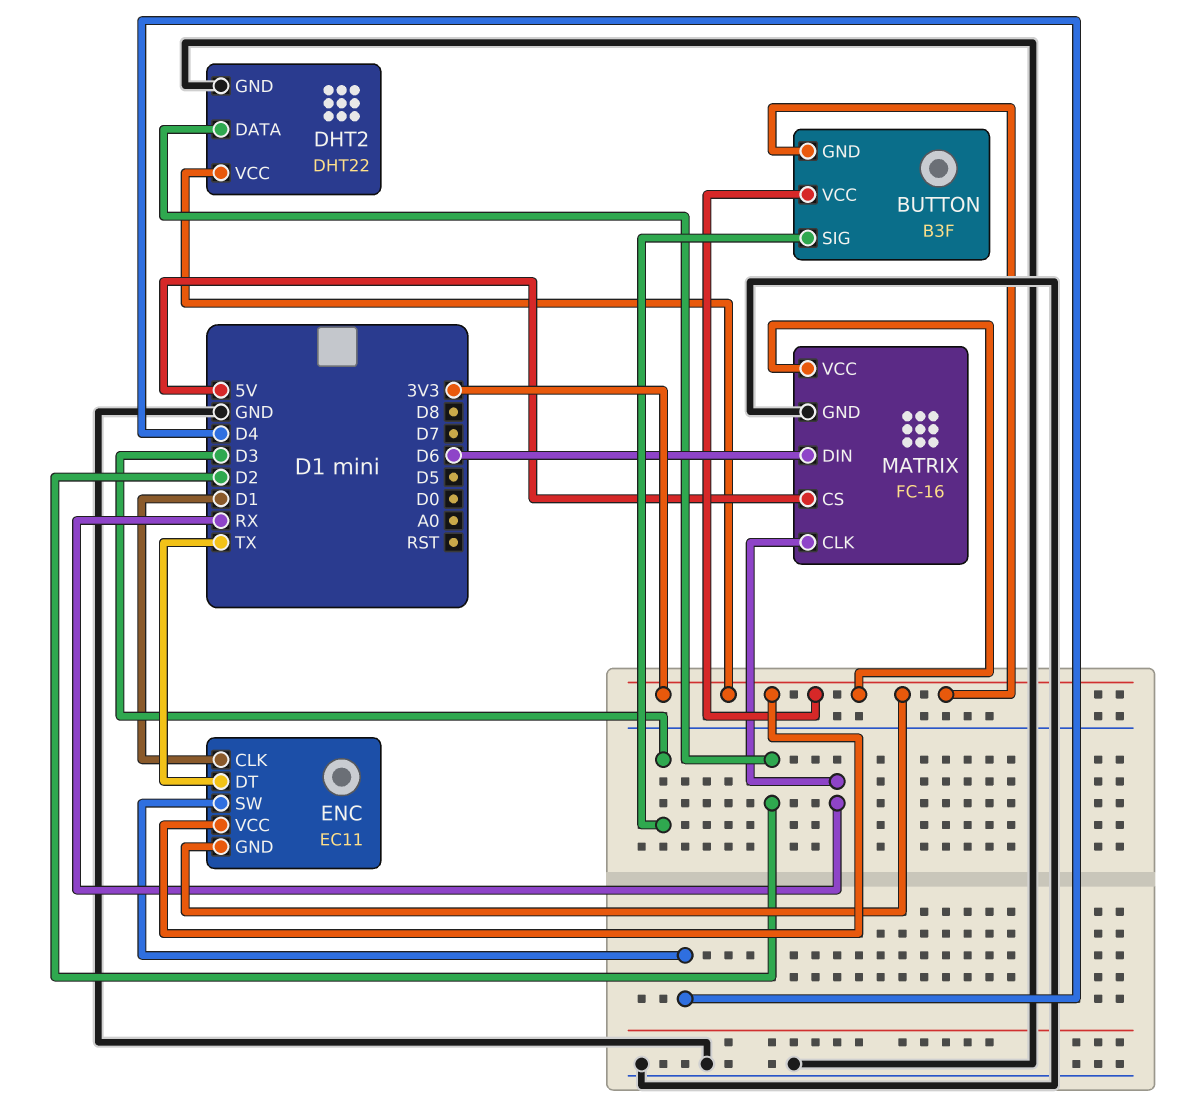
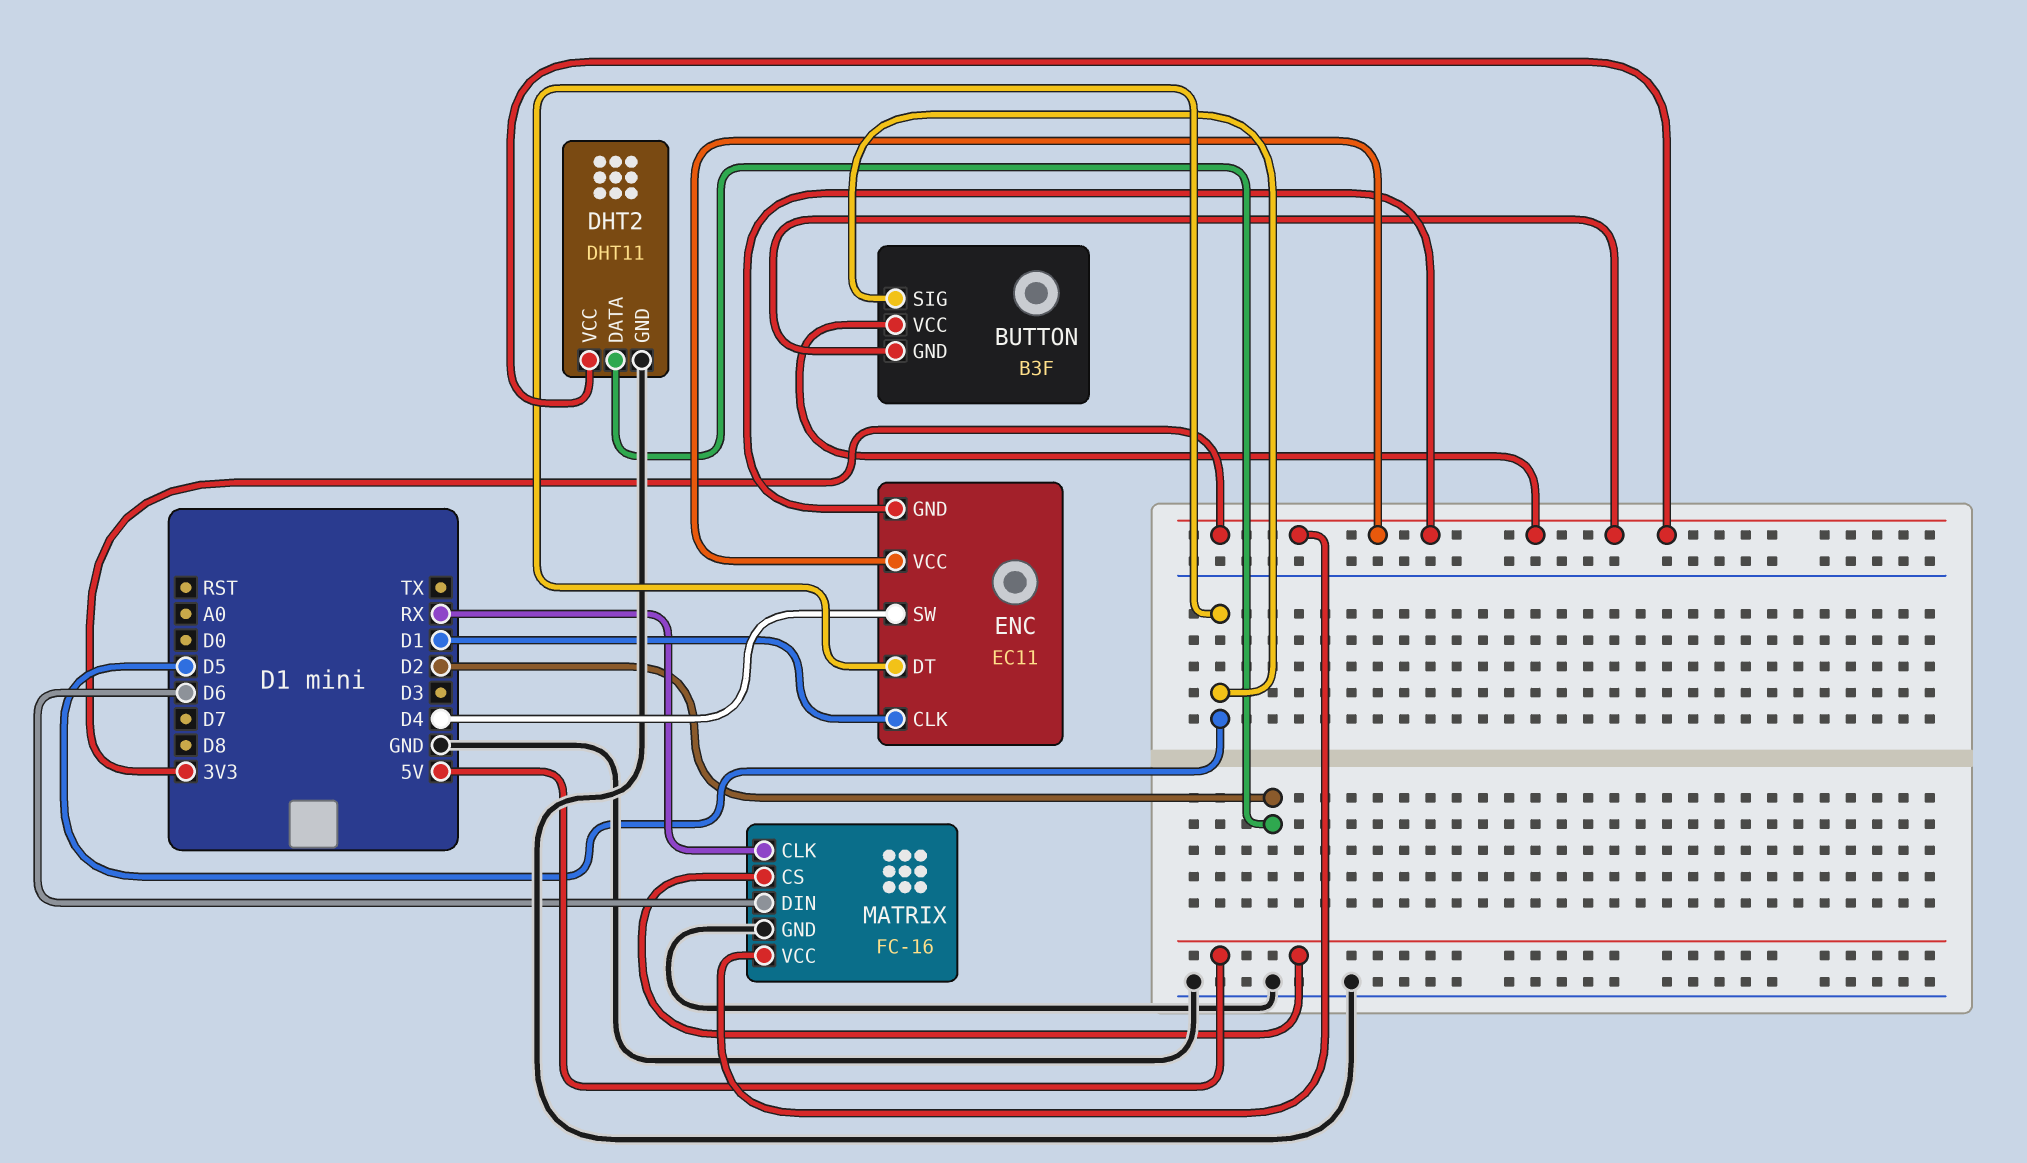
BUTTON pin SIG: D3 -> D5
DHT2: DHT22 -> DHT11
ENC pin DT: TX -> D5

